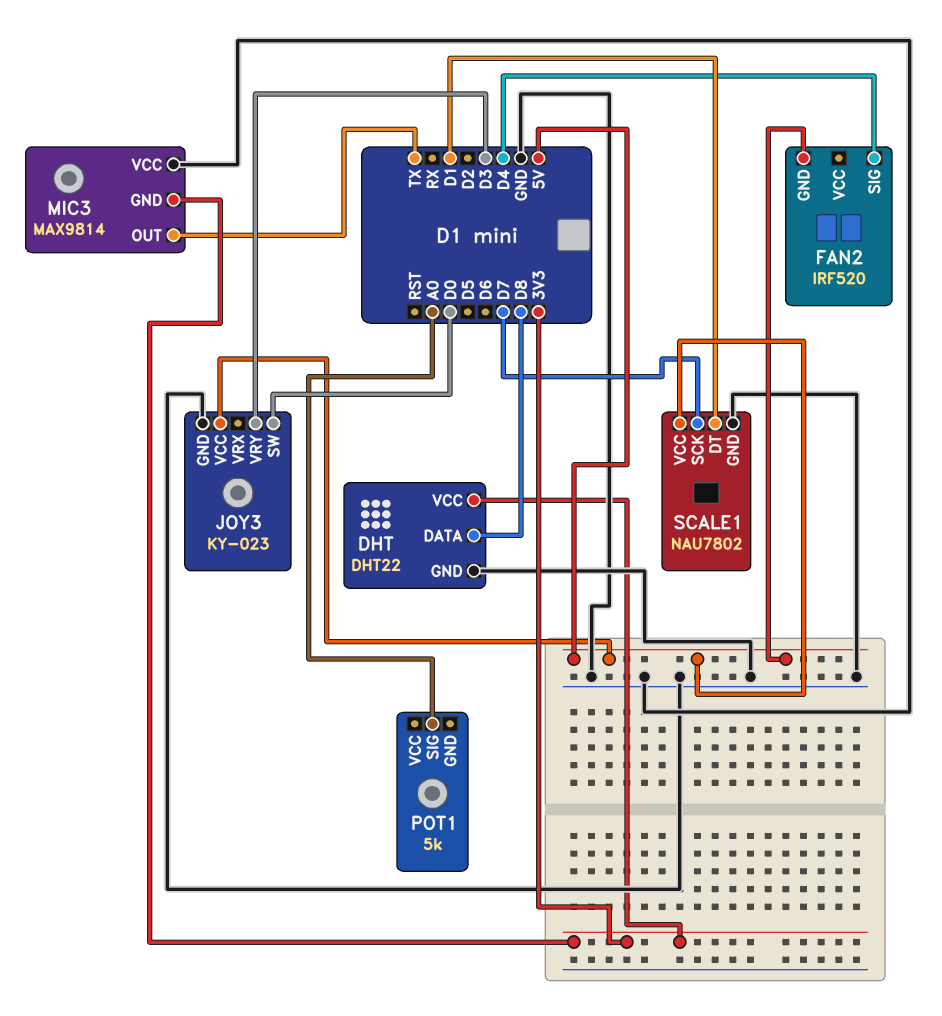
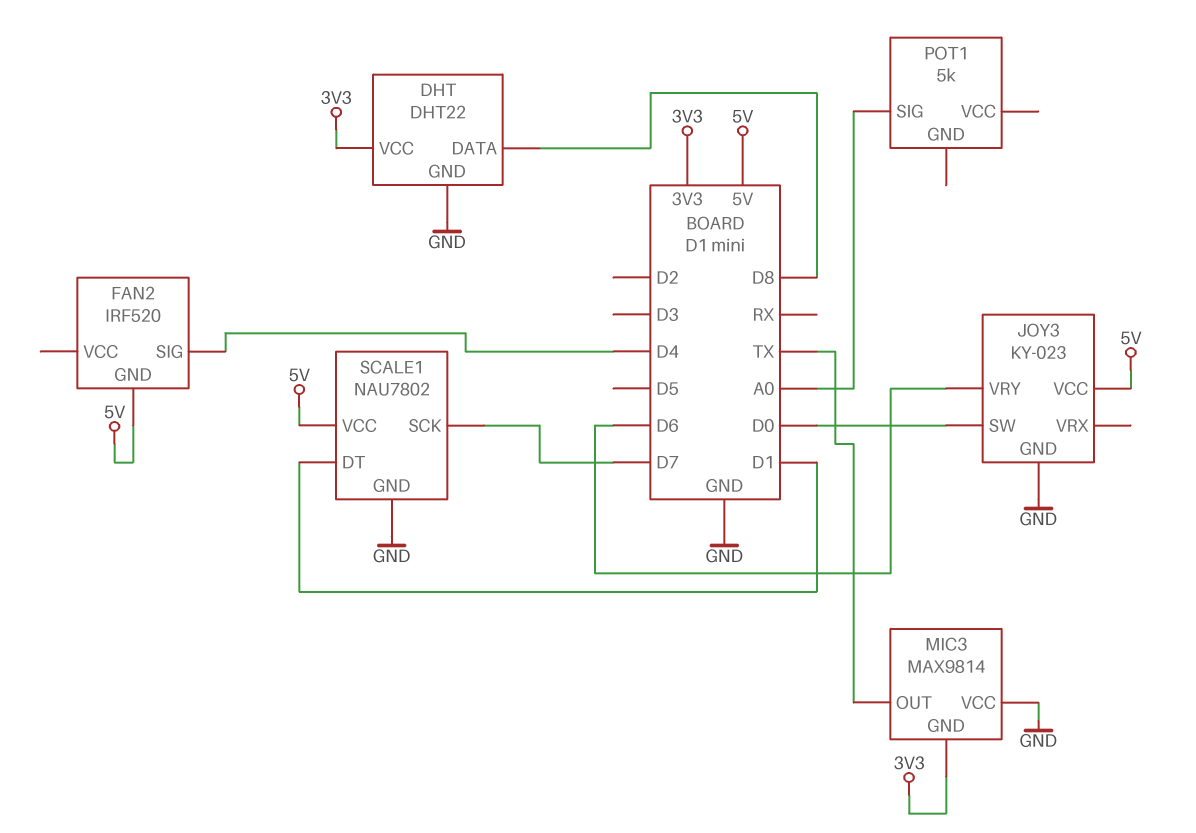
JOY3 pin VRY: D3 -> D6

